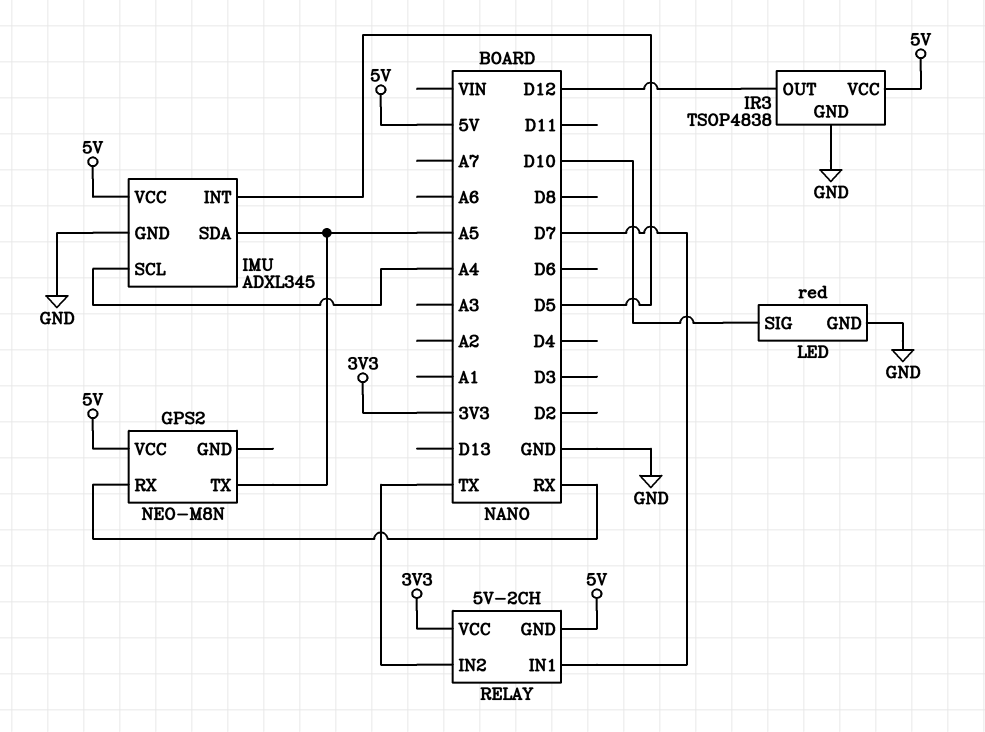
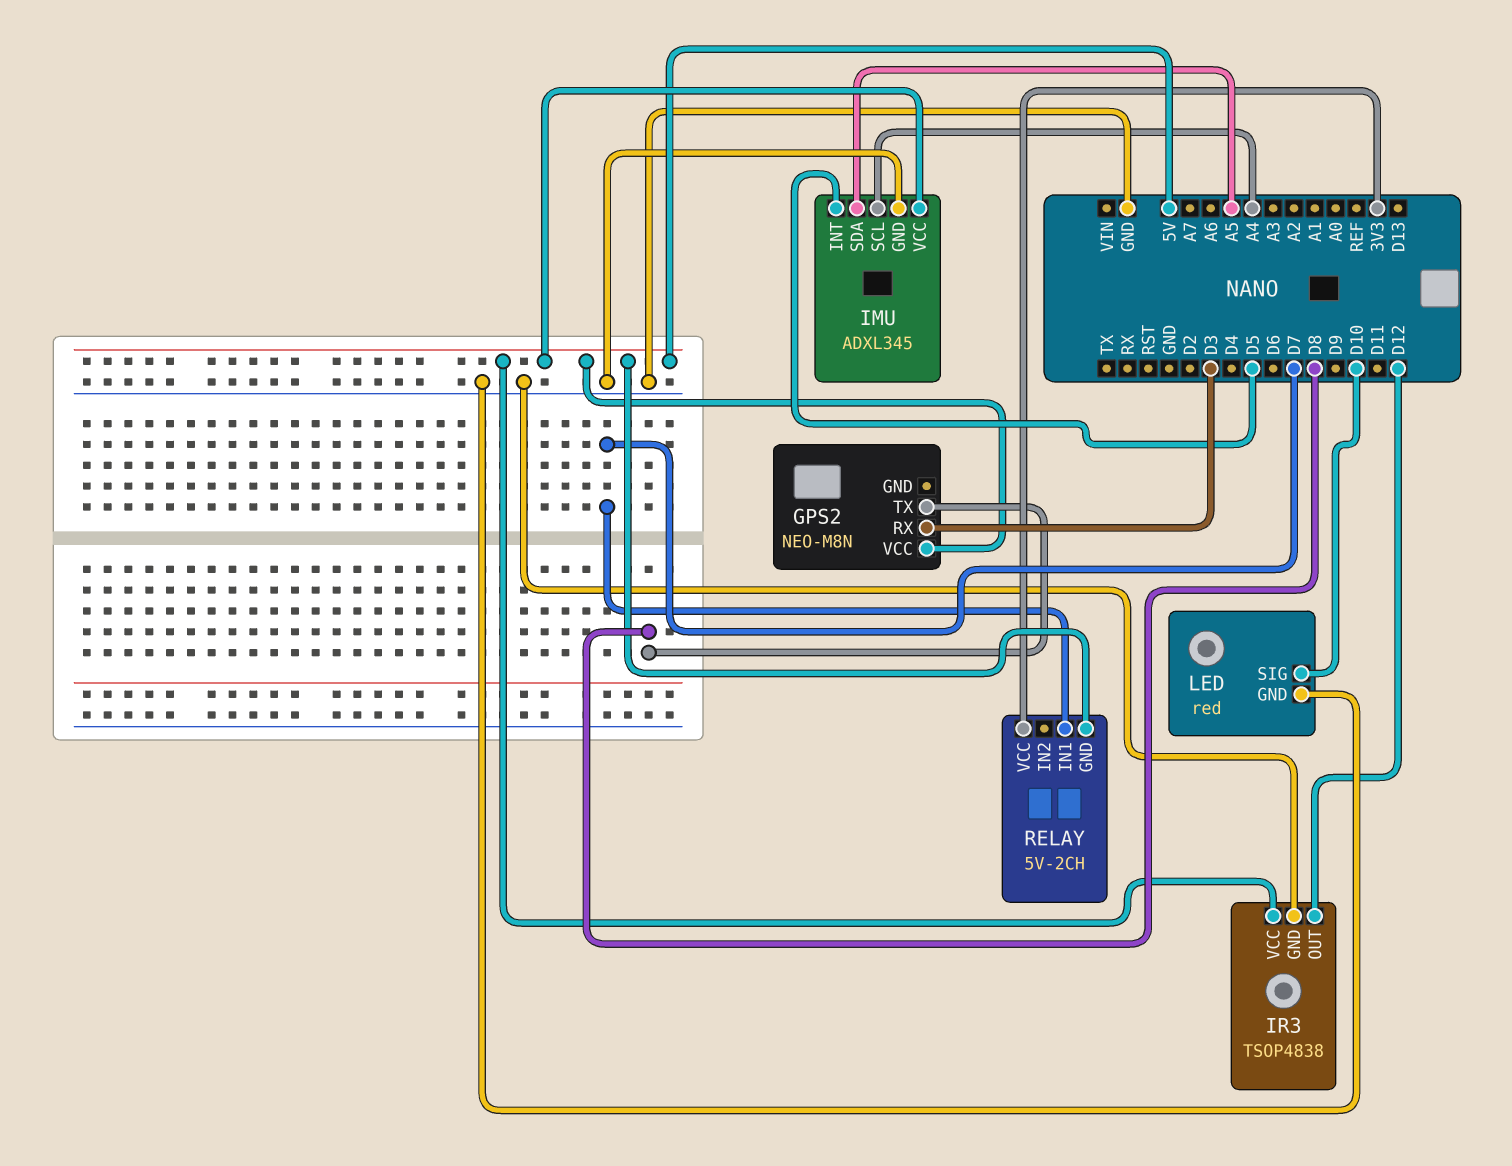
GPS2 pin RX: RX -> D3
GPS2 pin TX: A5 -> D8
RELAY pin IN2: TX -> none

